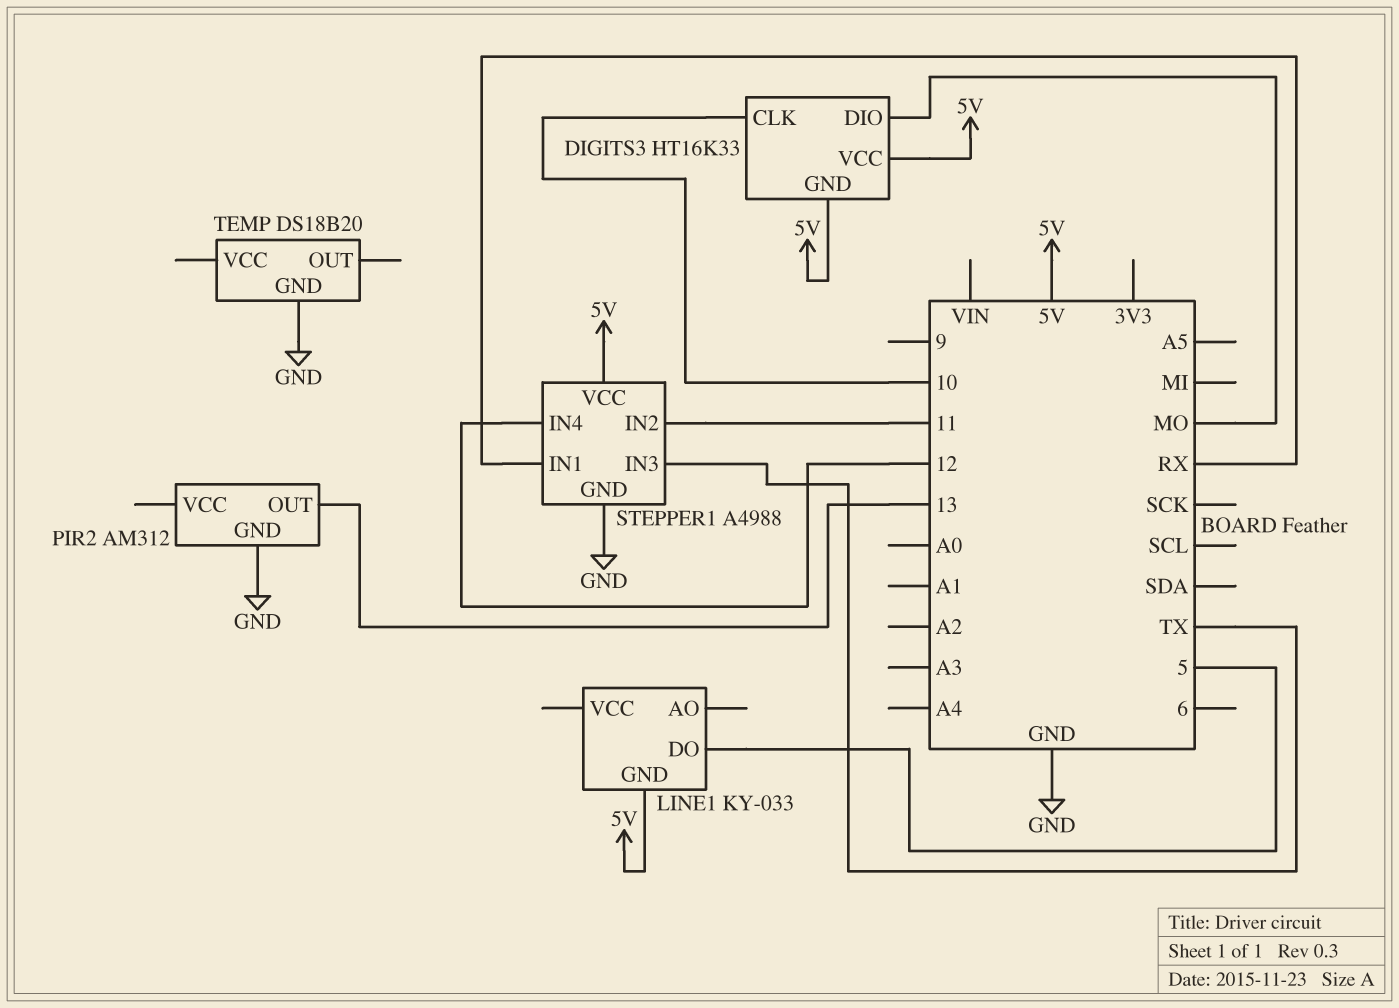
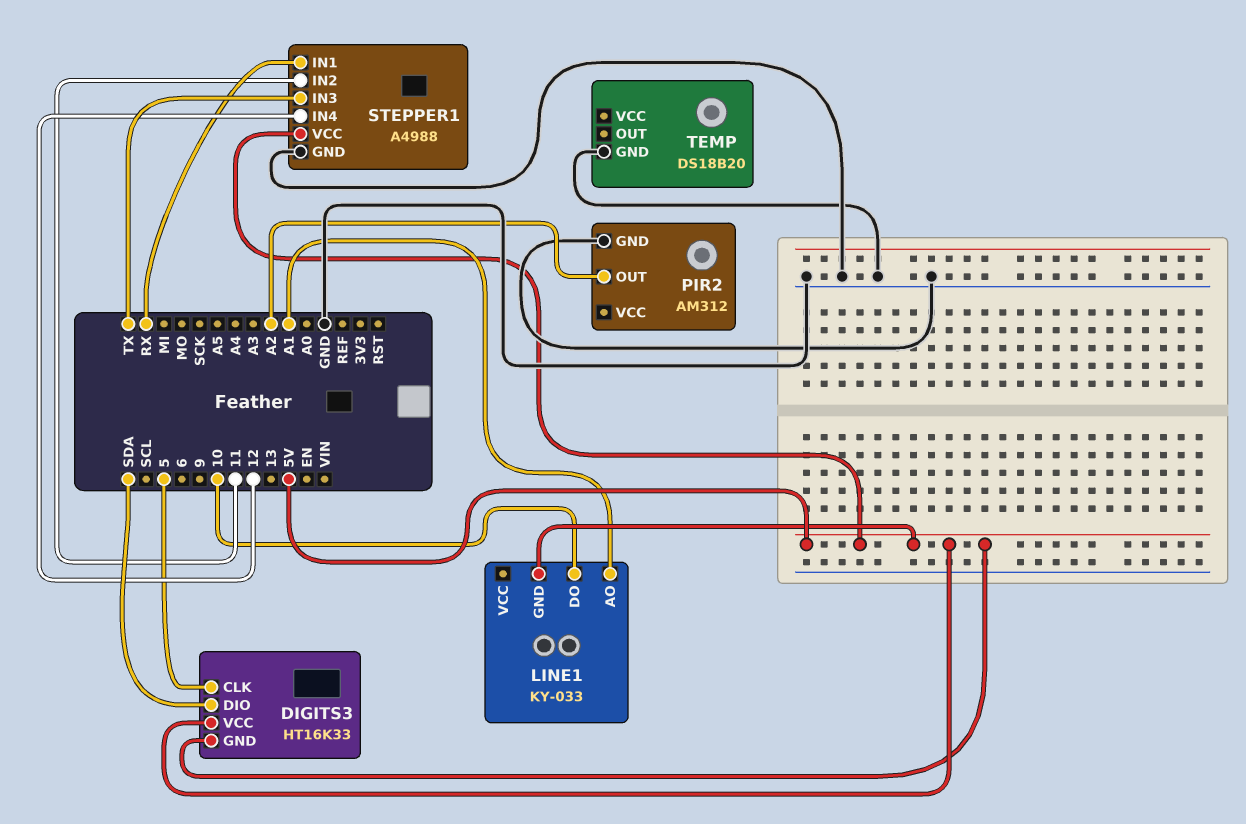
DIGITS3 pin CLK: 10 -> 5
DIGITS3 pin DIO: MO -> SDA
LINE1 pin AO: none -> A1
LINE1 pin DO: 5 -> 10
PIR2 pin OUT: 13 -> A2

